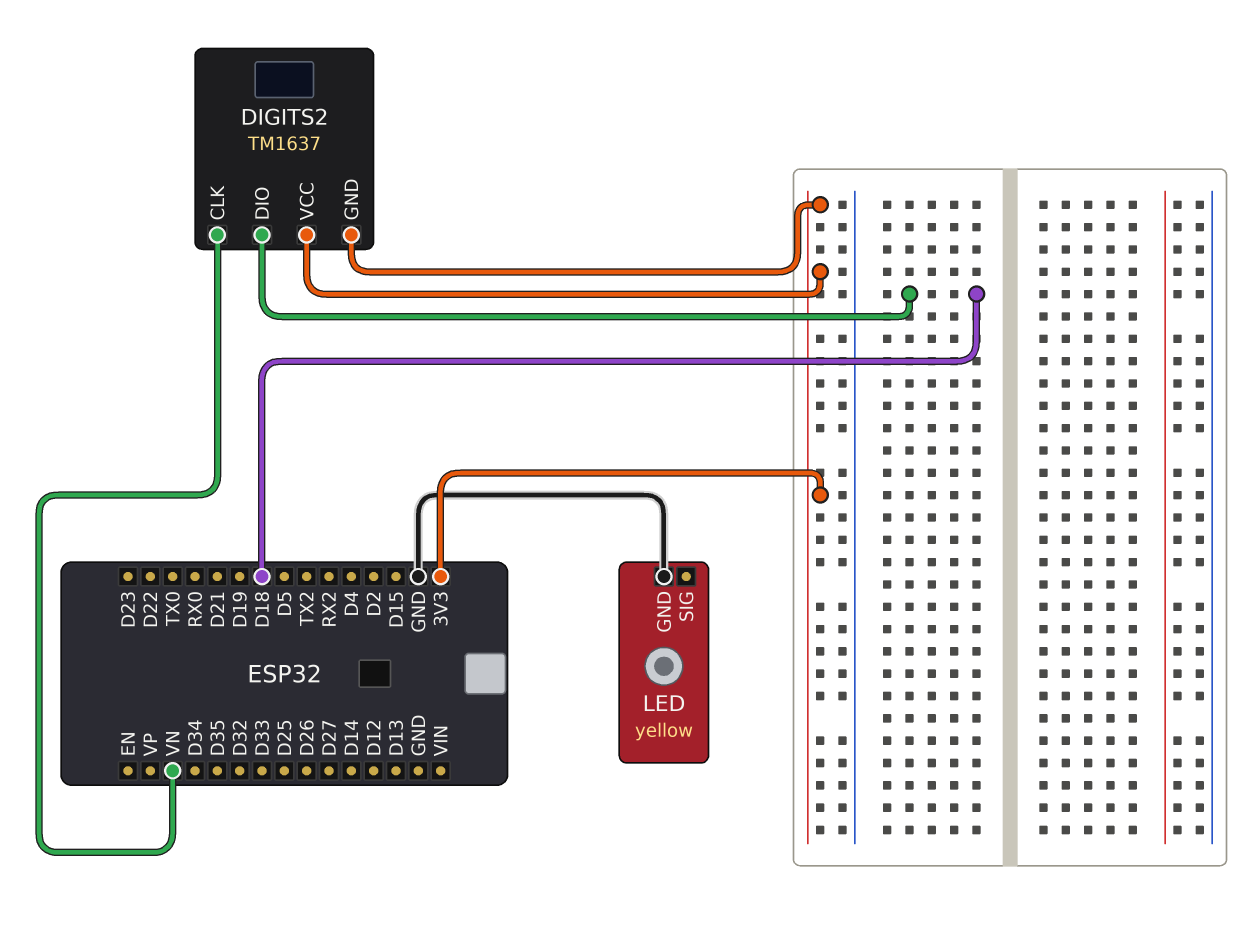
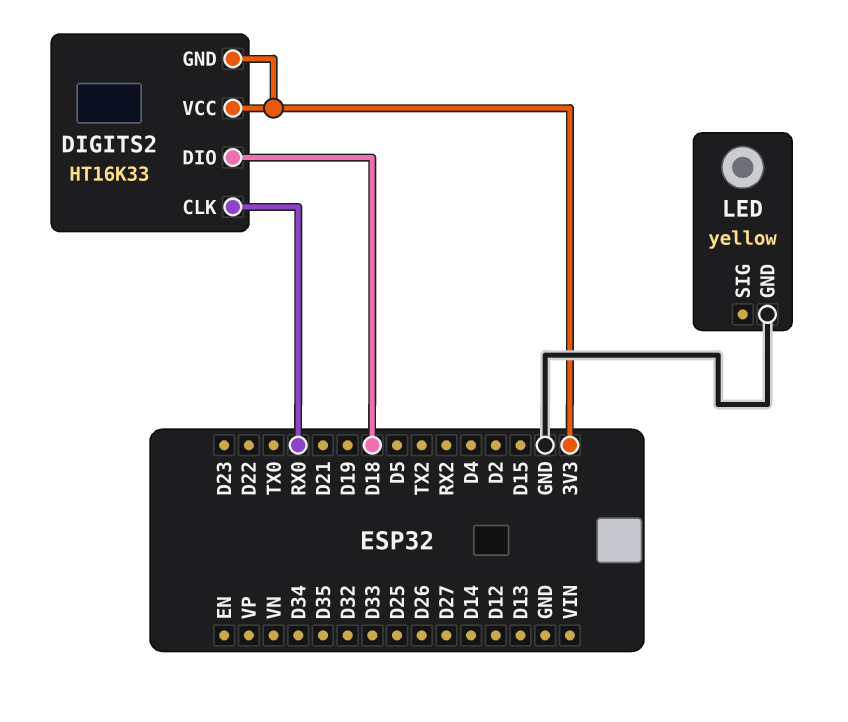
DIGITS2: TM1637 -> HT16K33
DIGITS2 pin CLK: VN -> RX0

